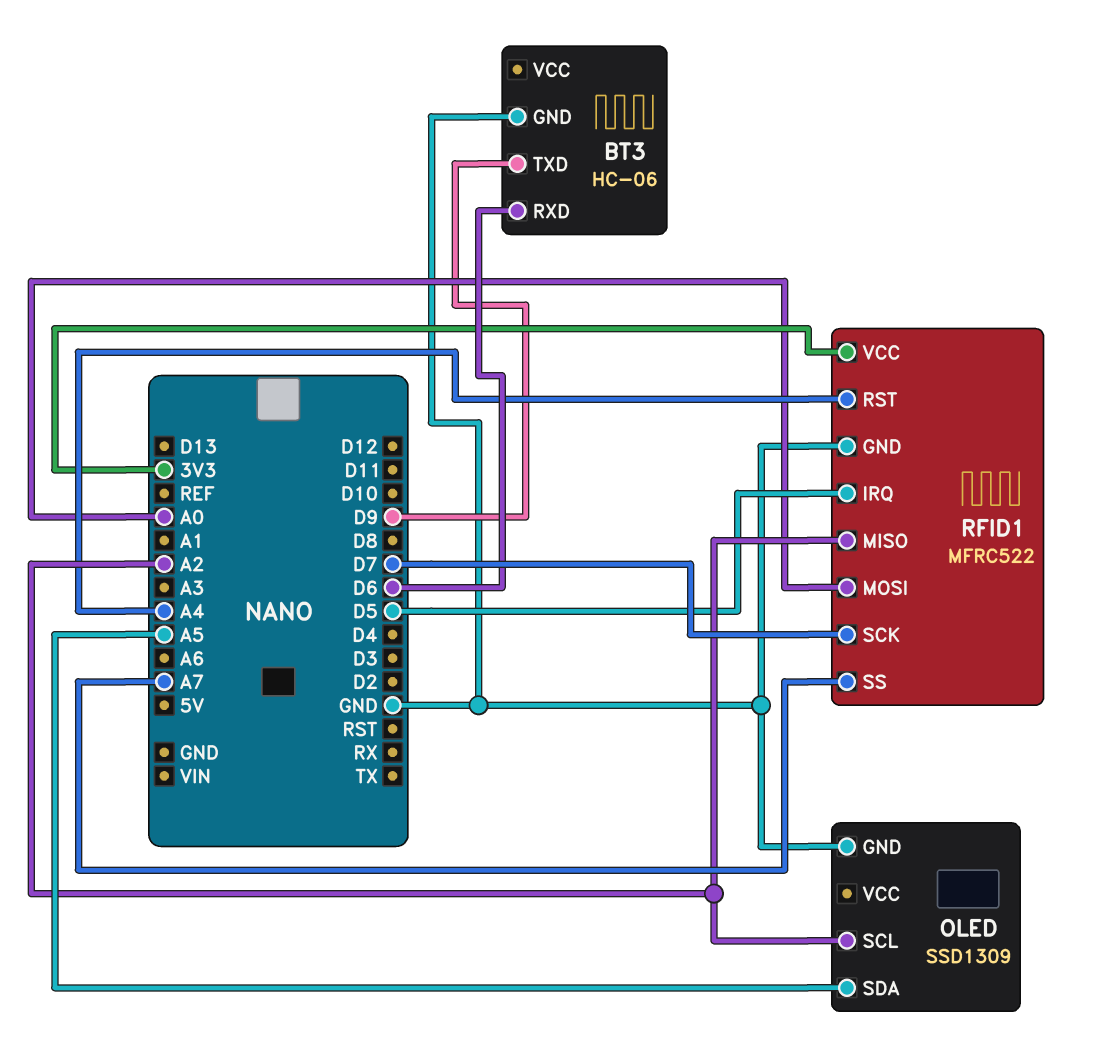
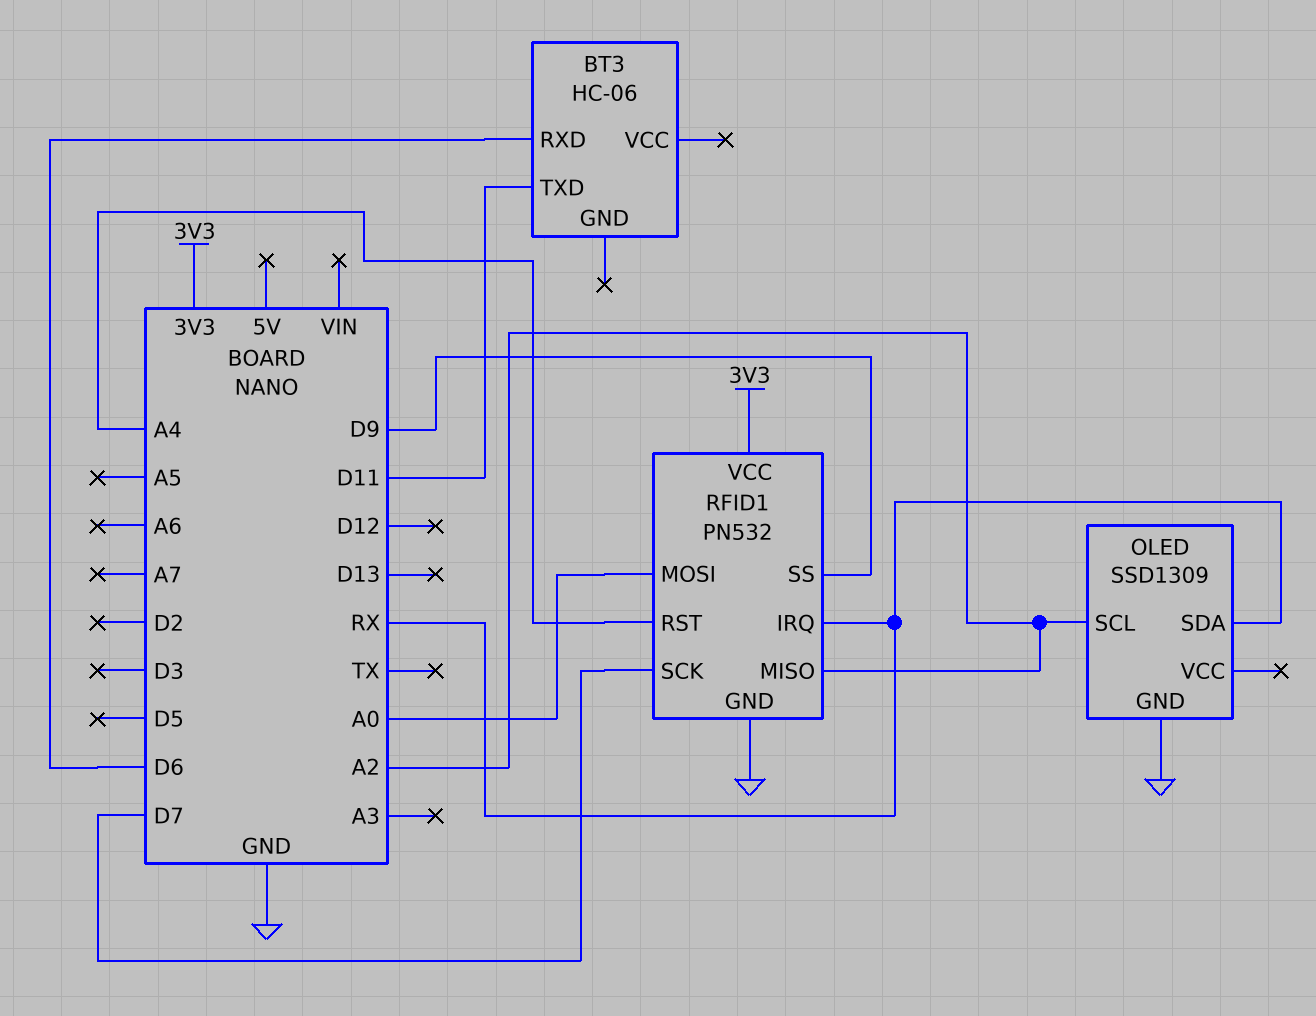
BT3 pin GND: GND -> none
BT3 pin TXD: D9 -> D11
OLED pin SDA: A5 -> RX
RFID1: MFRC522 -> PN532
RFID1 pin IRQ: D5 -> RX
RFID1 pin SS: A7 -> D9

